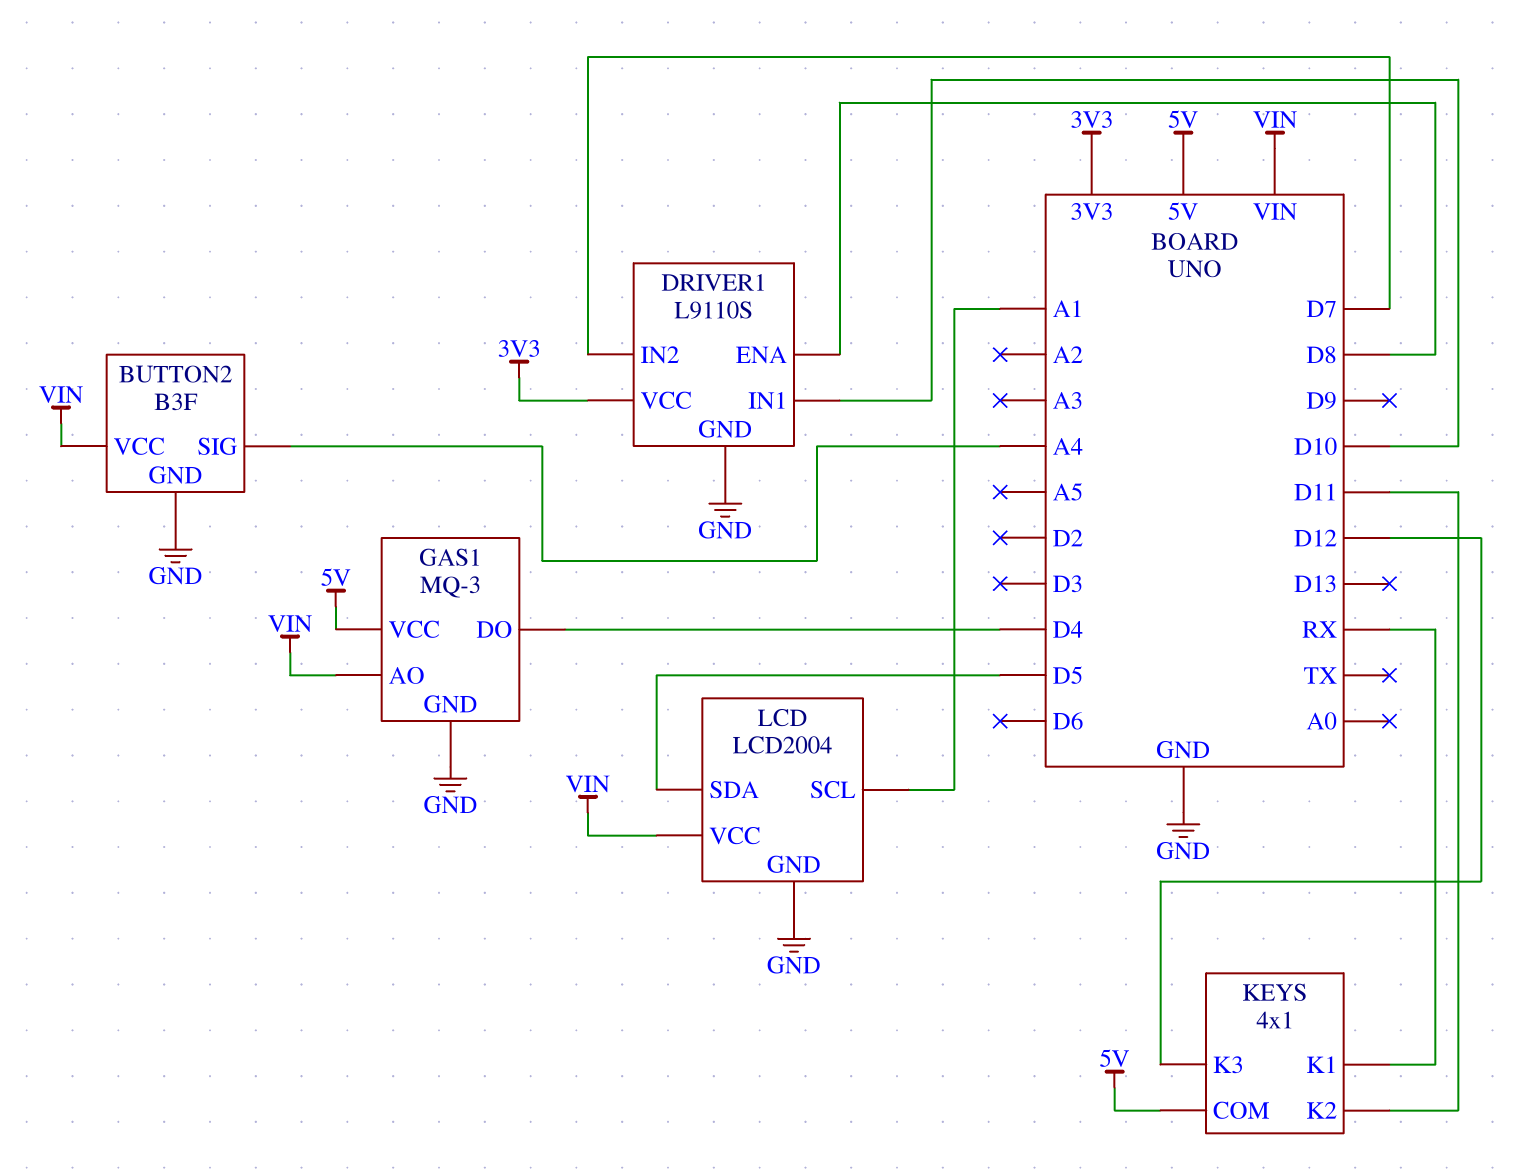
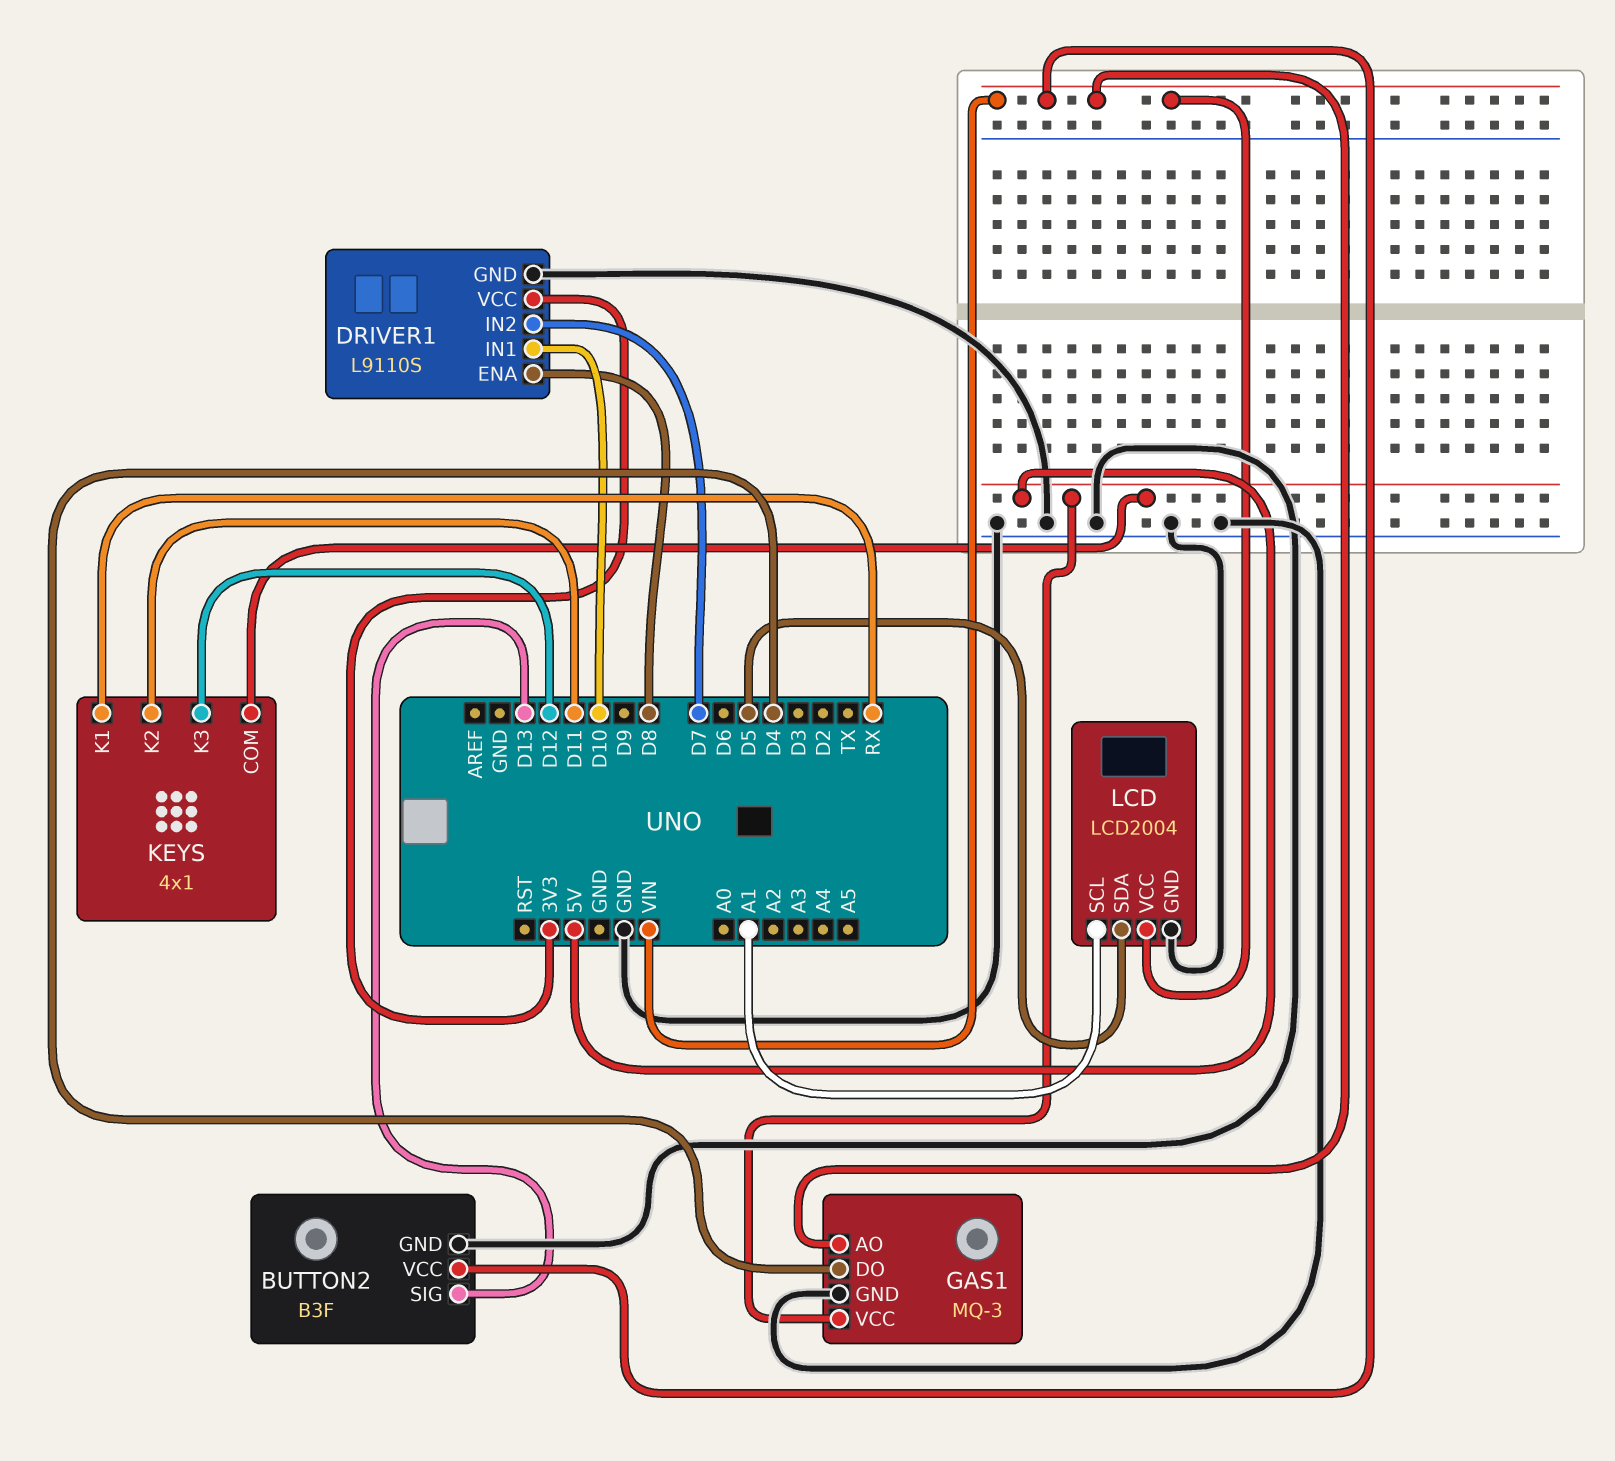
BUTTON2 pin SIG: A4 -> D13

